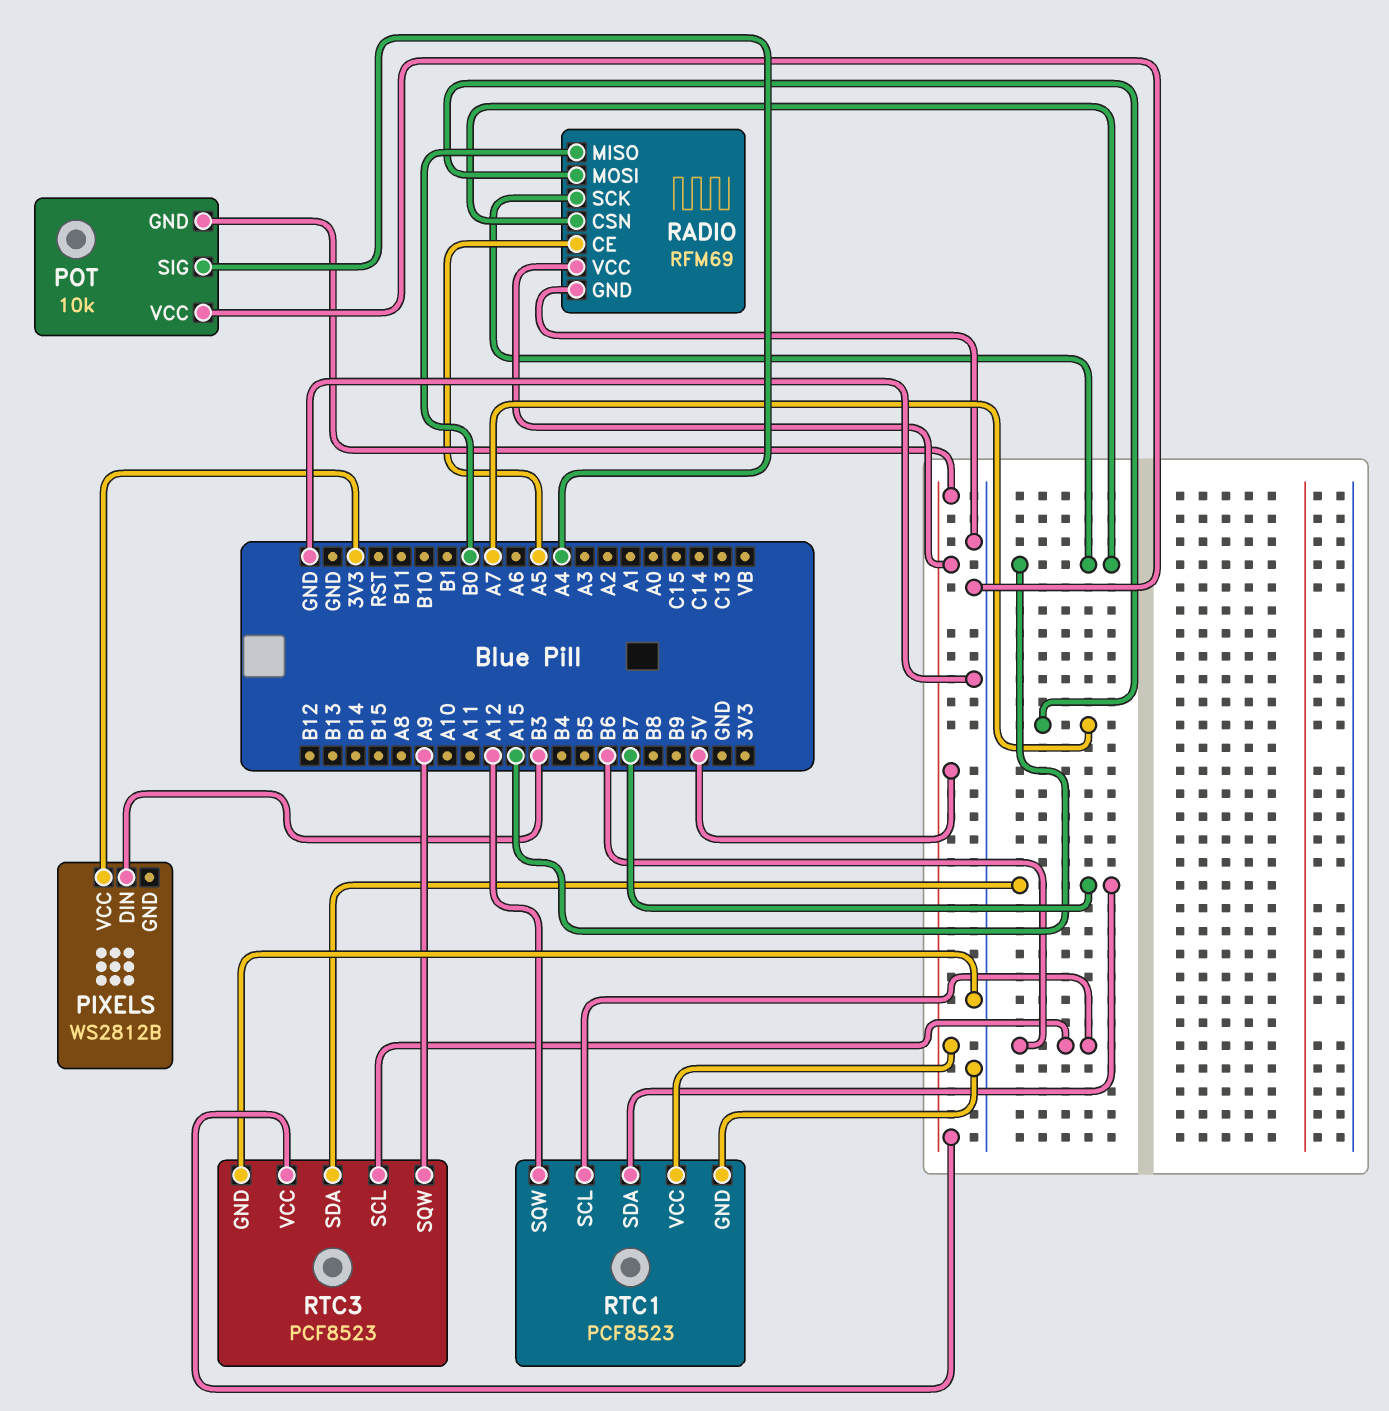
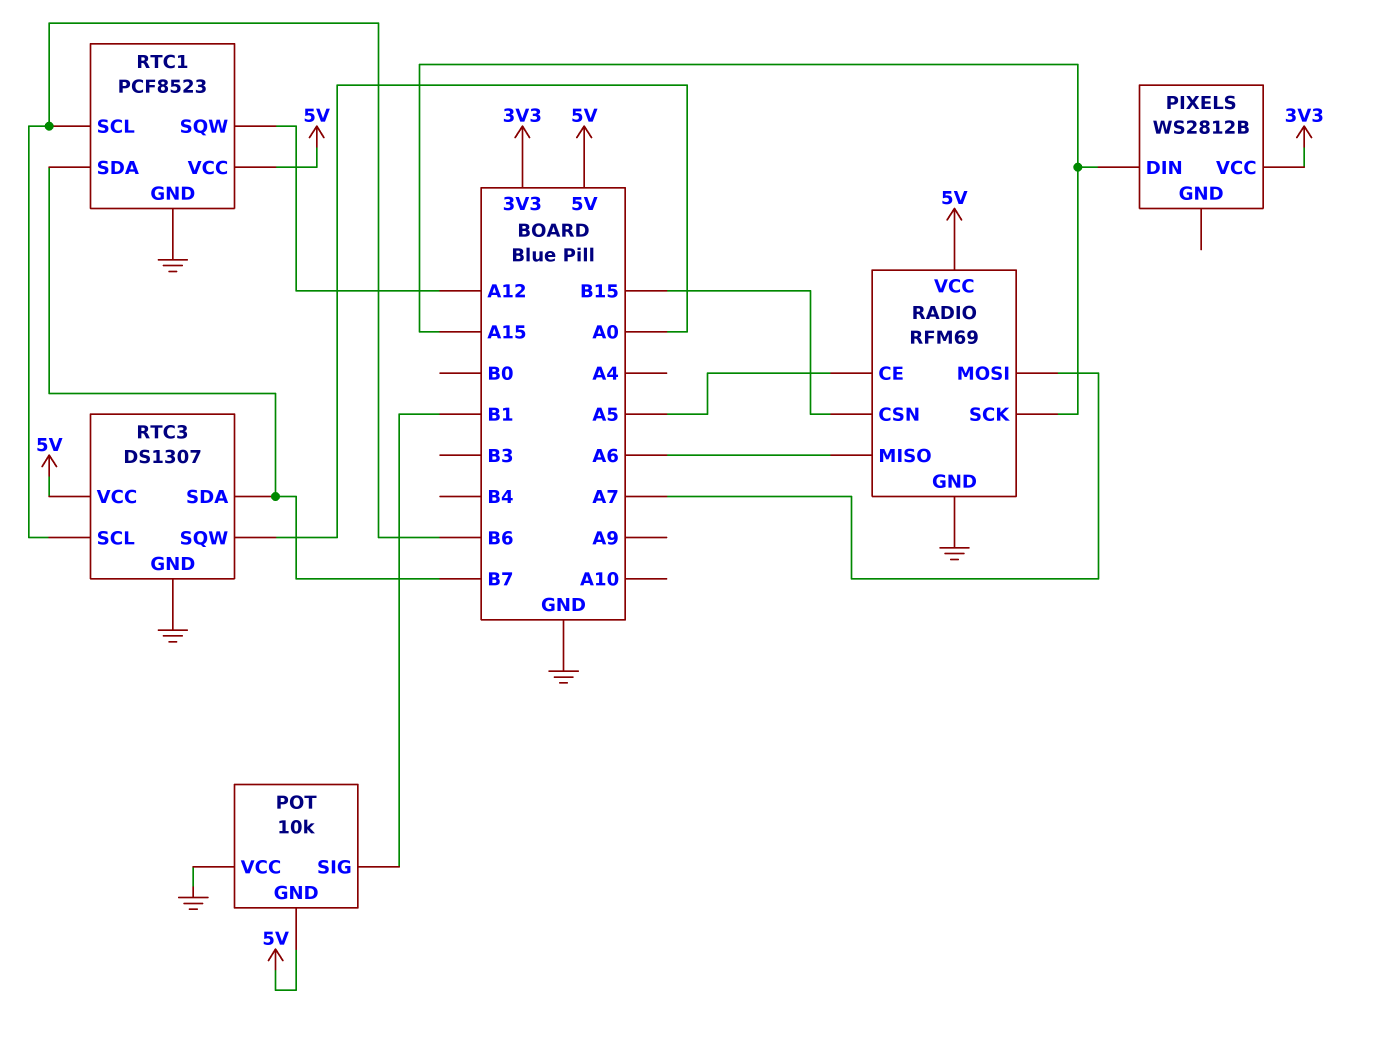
PIXELS pin DIN: B3 -> A15
POT pin SIG: A4 -> B1
RADIO pin CSN: A15 -> B15
RADIO pin MISO: B0 -> A6
RTC3: PCF8523 -> DS1307
RTC3 pin SQW: A9 -> A0

